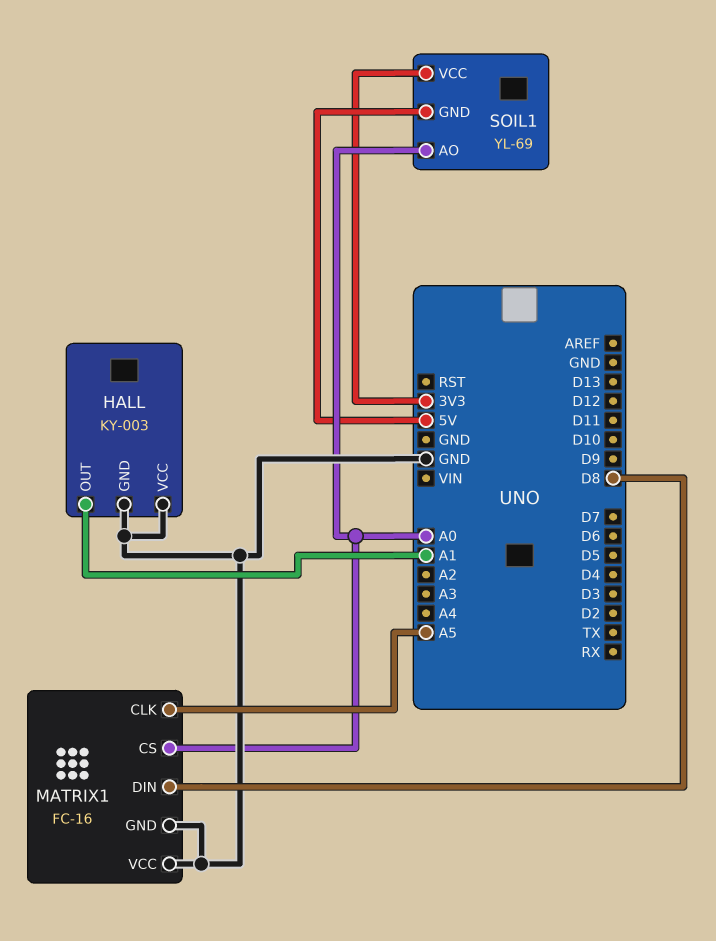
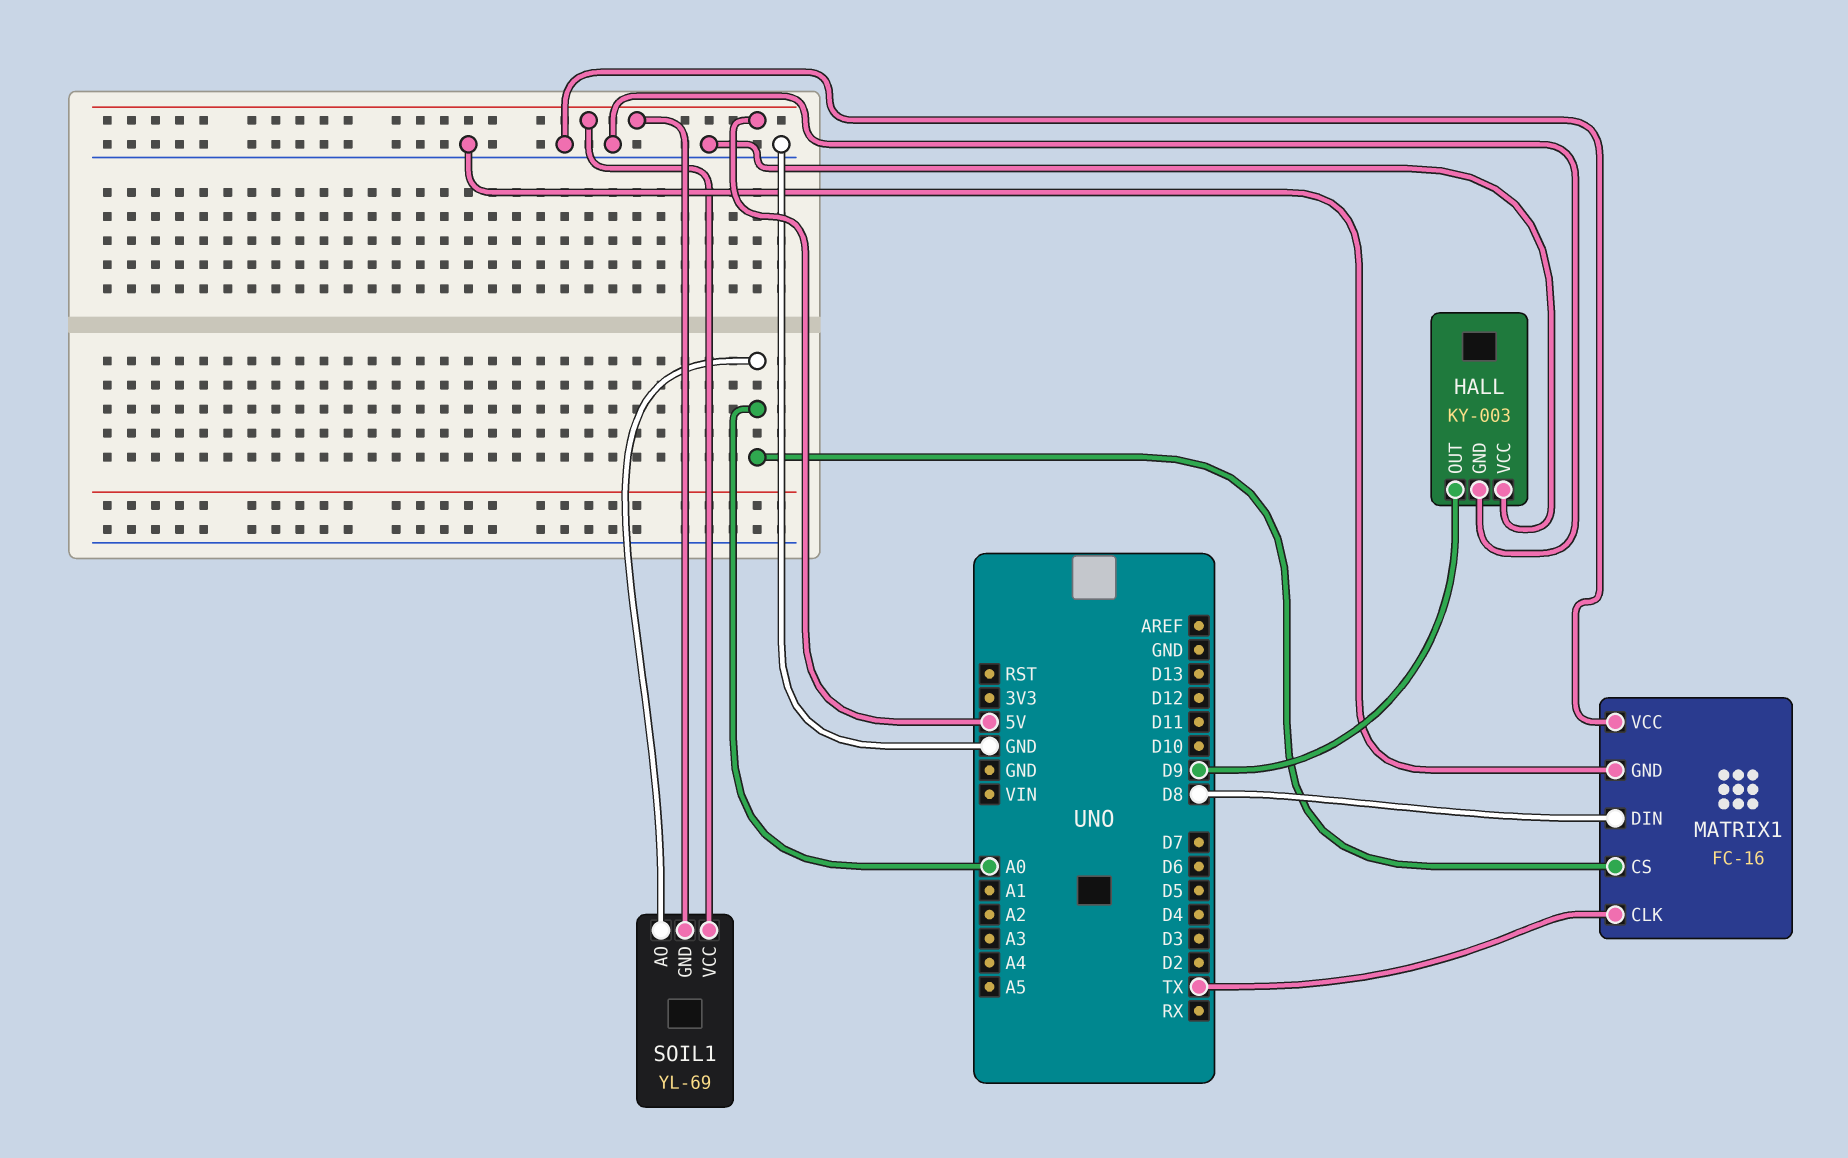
HALL pin OUT: A1 -> D9
MATRIX1 pin CLK: A5 -> TX
SOIL1 pin VCC: 3V3 -> 5V

